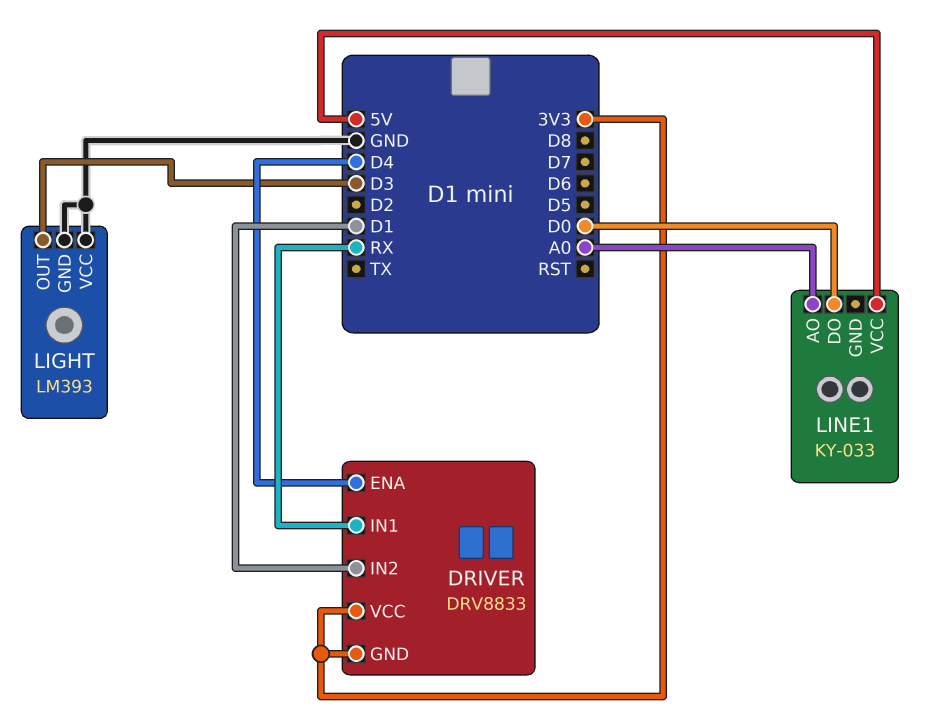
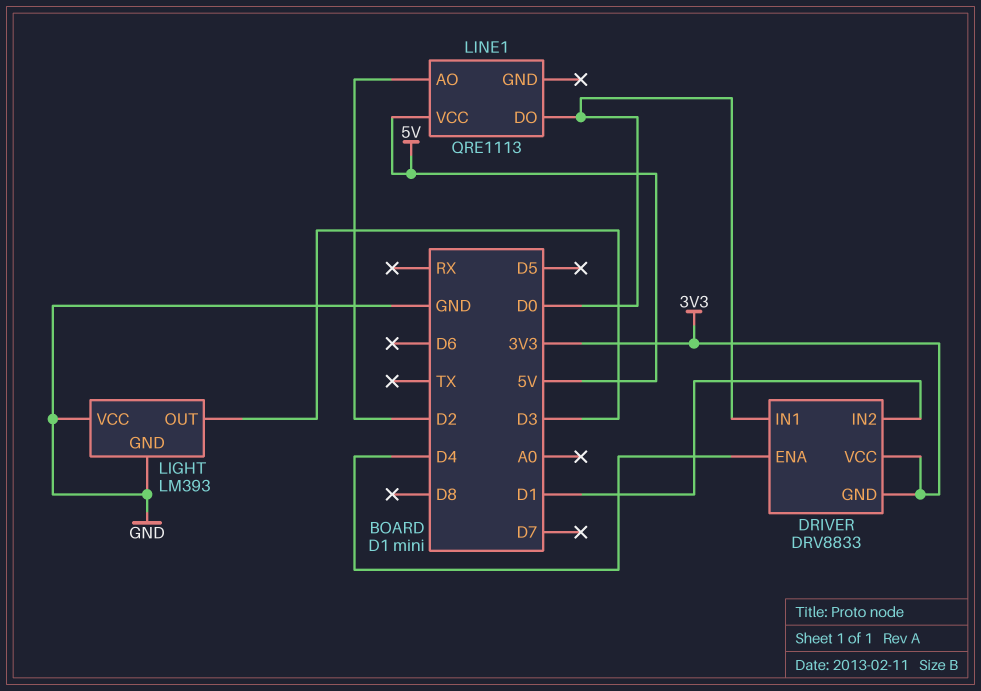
DRIVER pin IN1: RX -> D0
LINE1: KY-033 -> QRE1113
LINE1 pin AO: A0 -> D2

